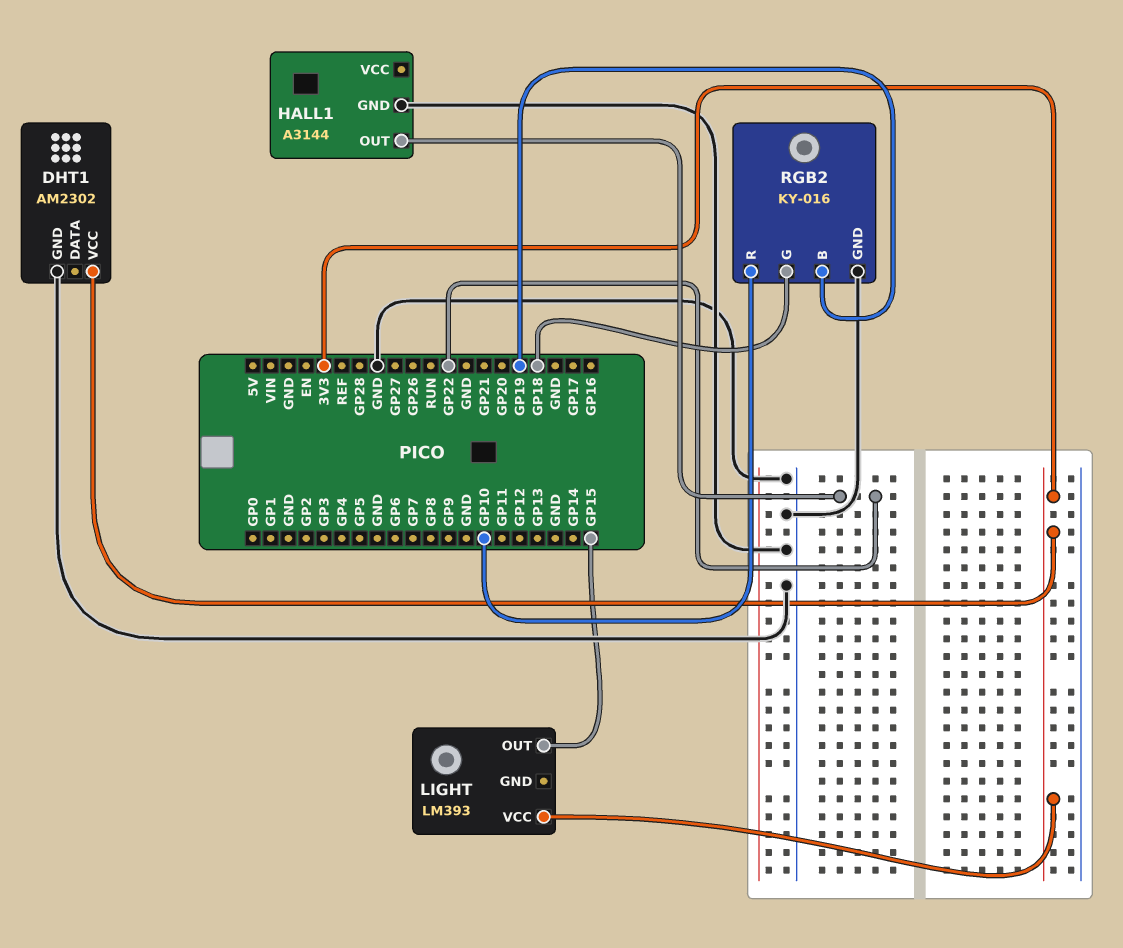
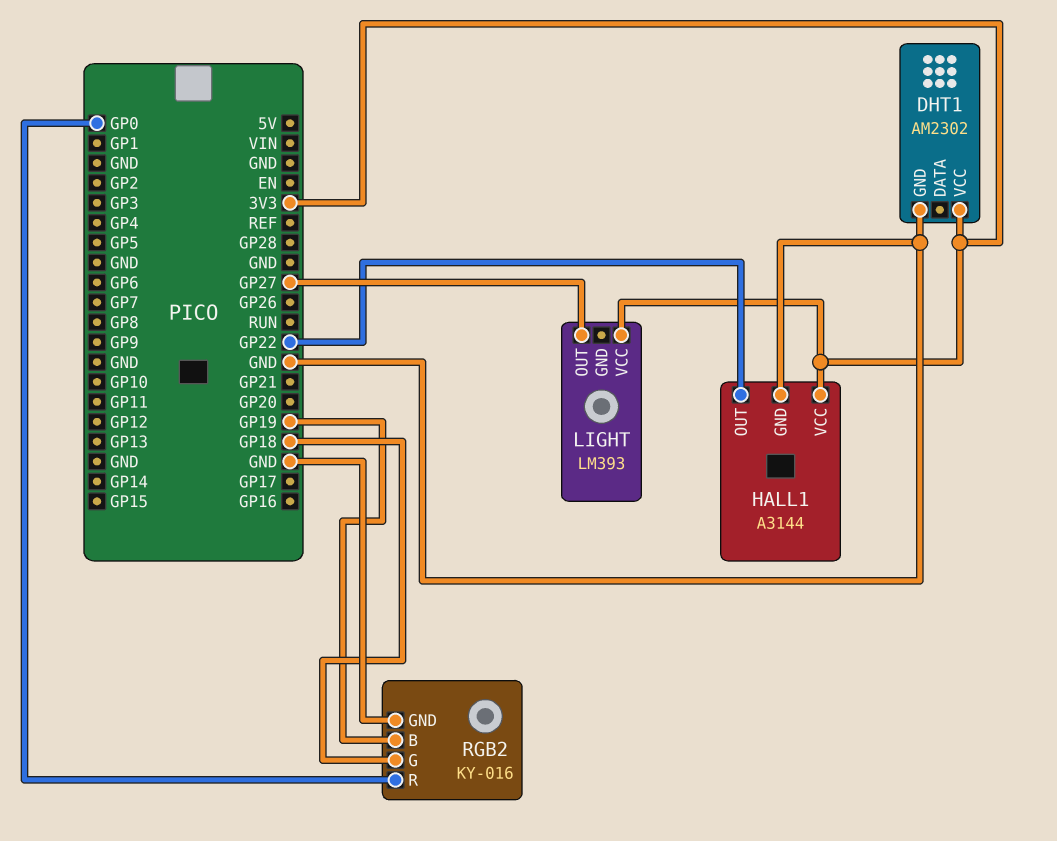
HALL1 pin VCC: none -> 3V3
LIGHT pin OUT: GP15 -> GP27
RGB2 pin R: GP10 -> GP0

